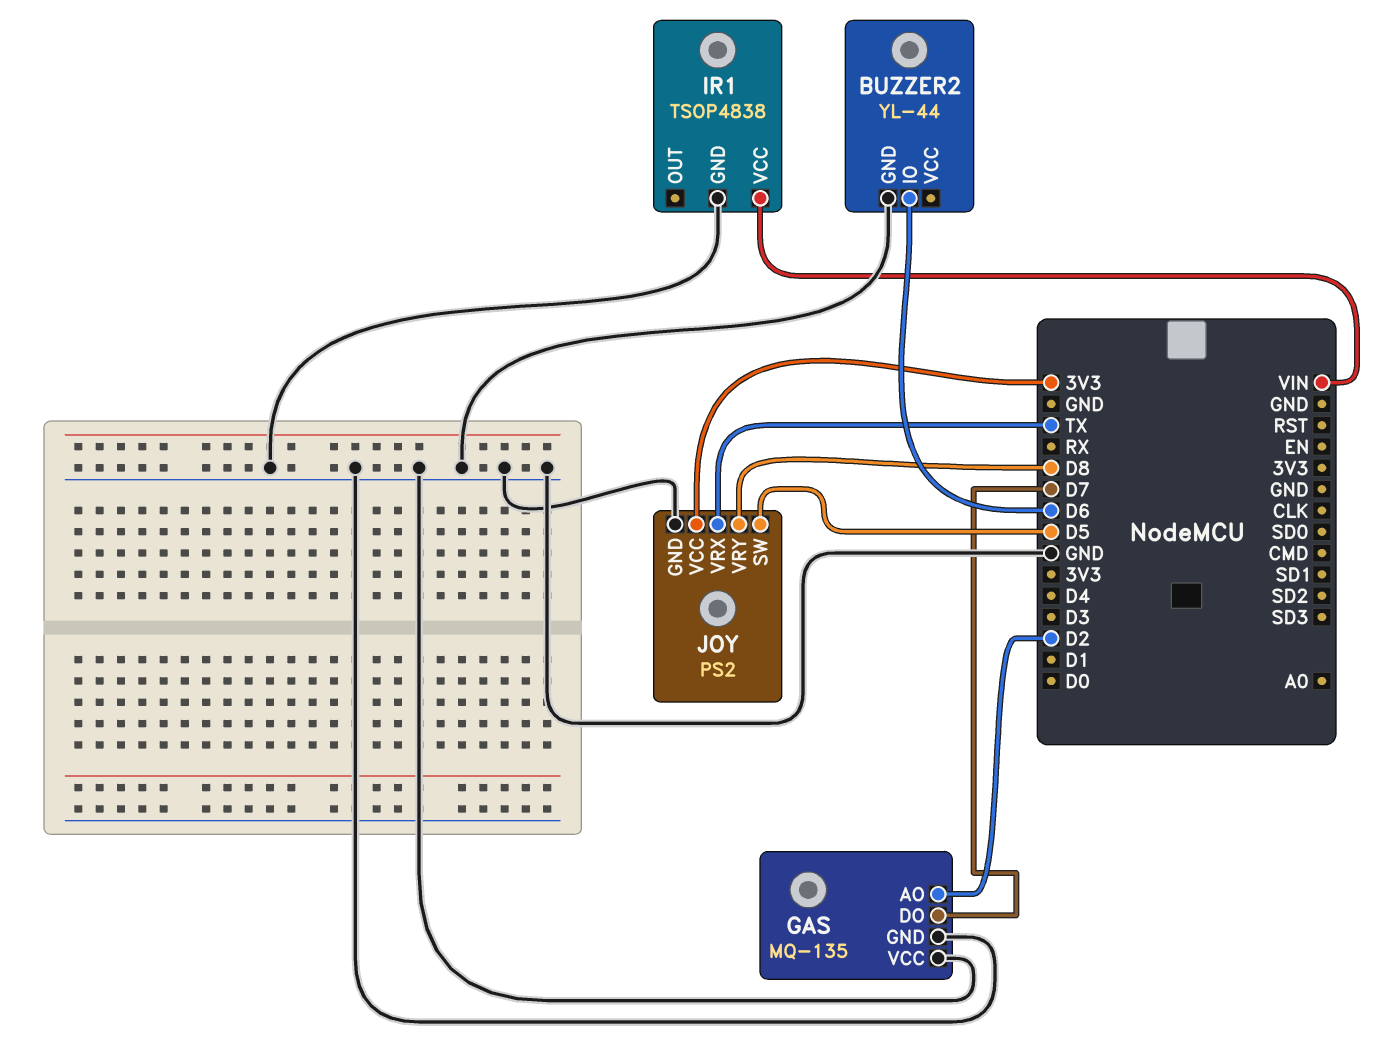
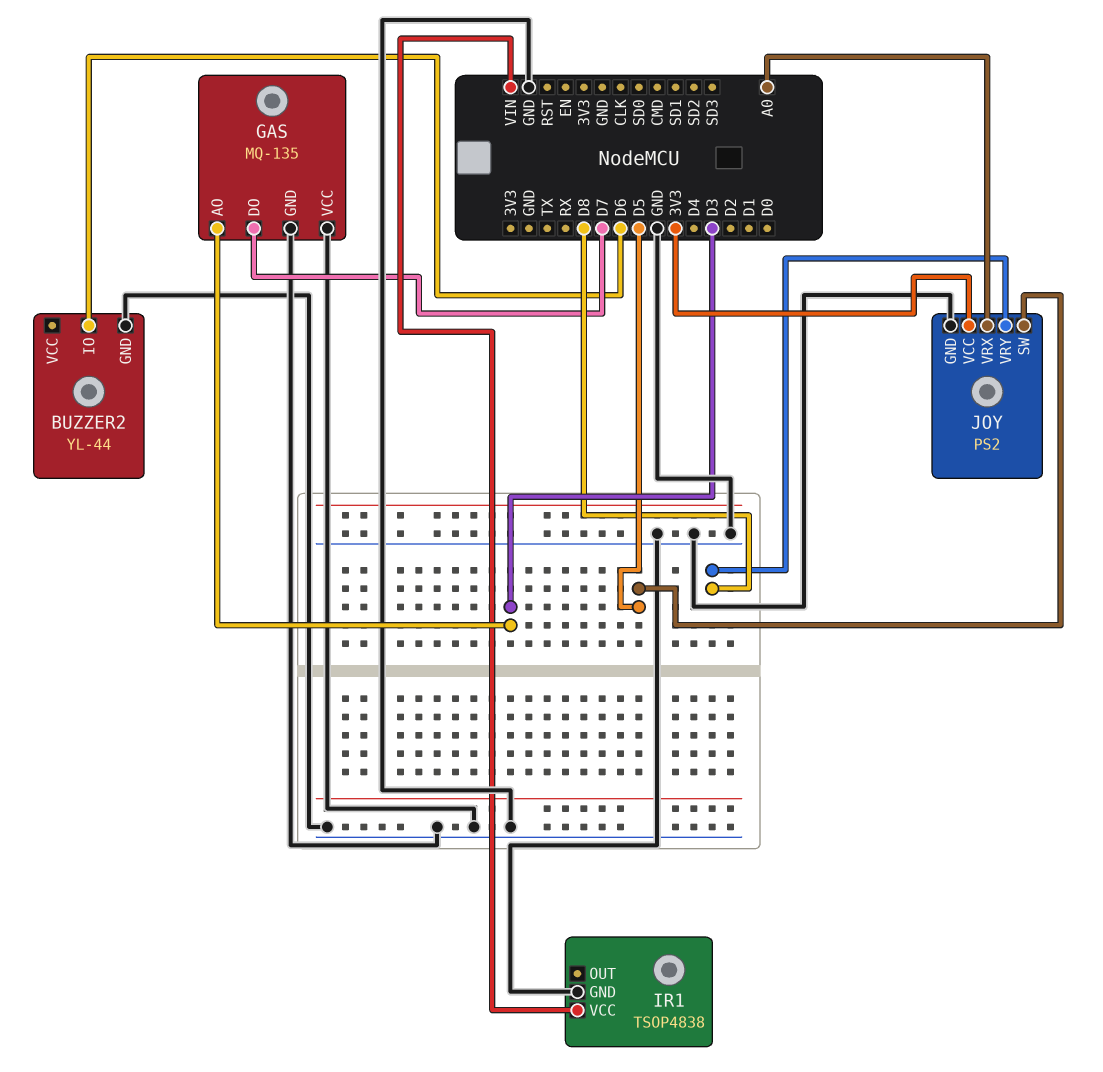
GAS pin AO: D2 -> D3
JOY pin VRX: TX -> A0

